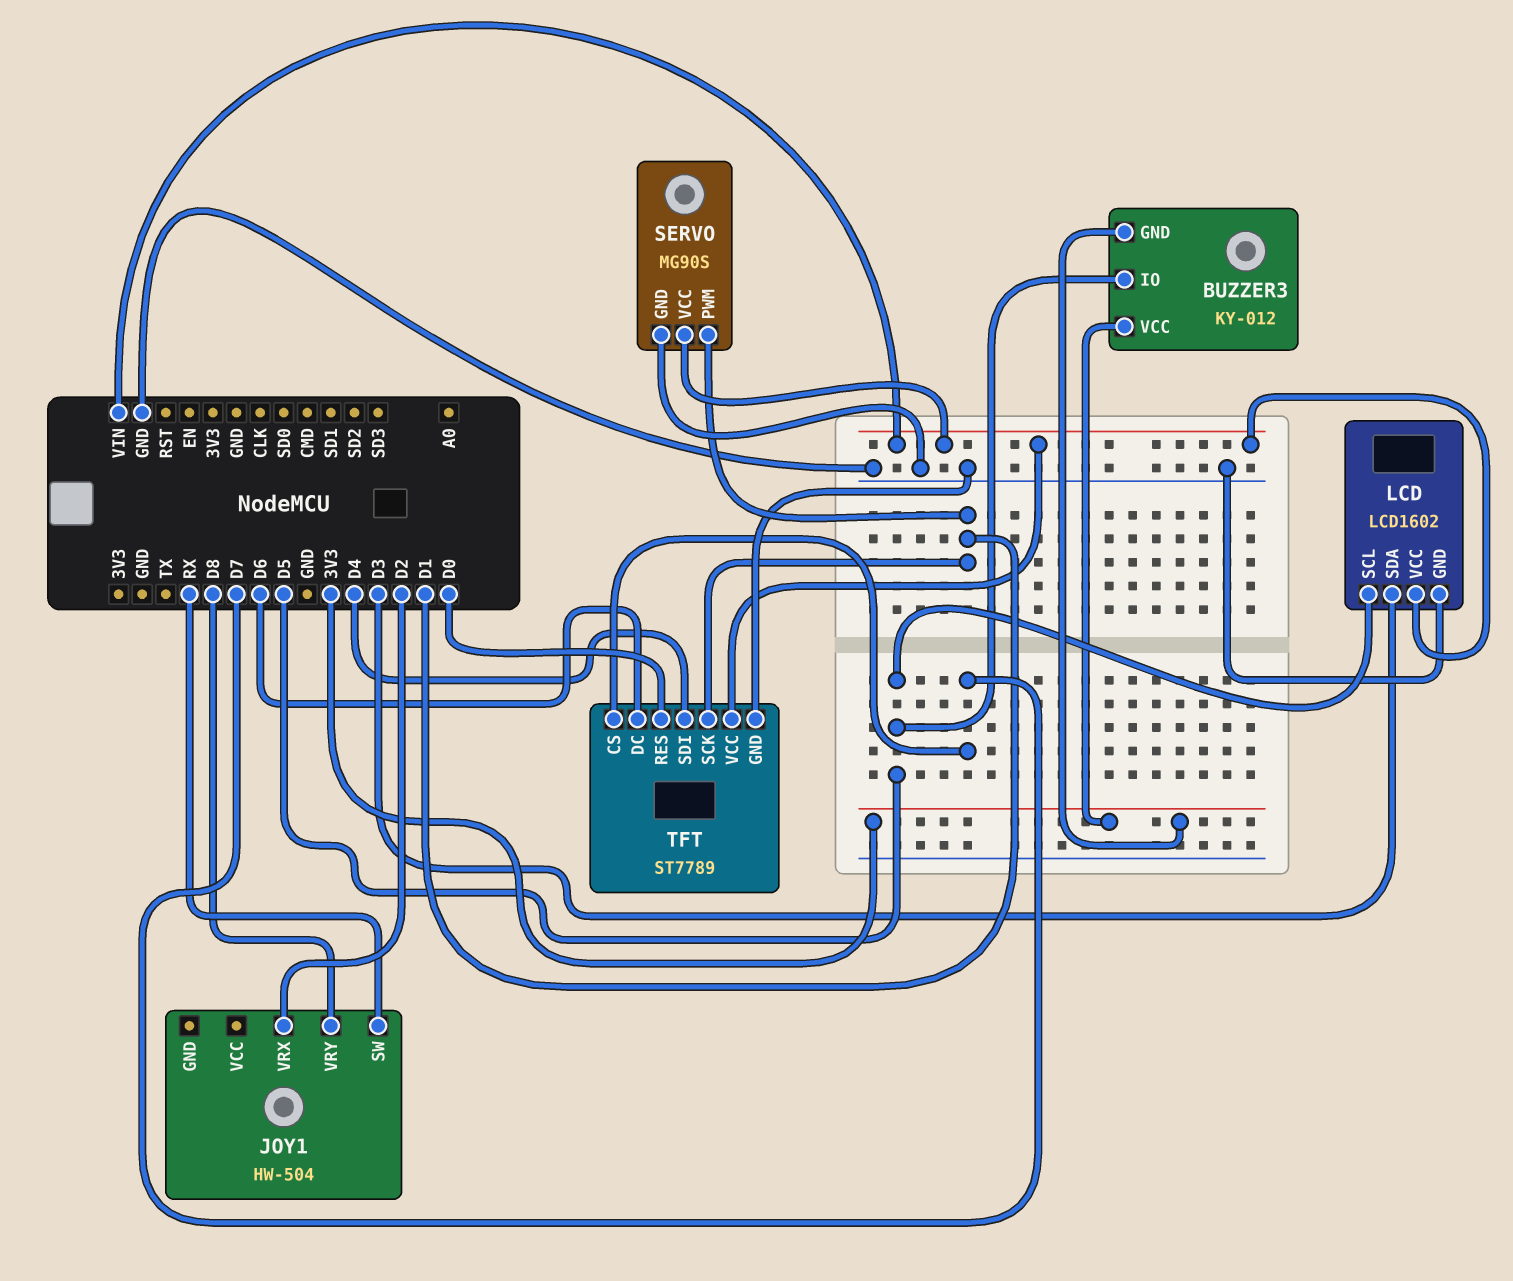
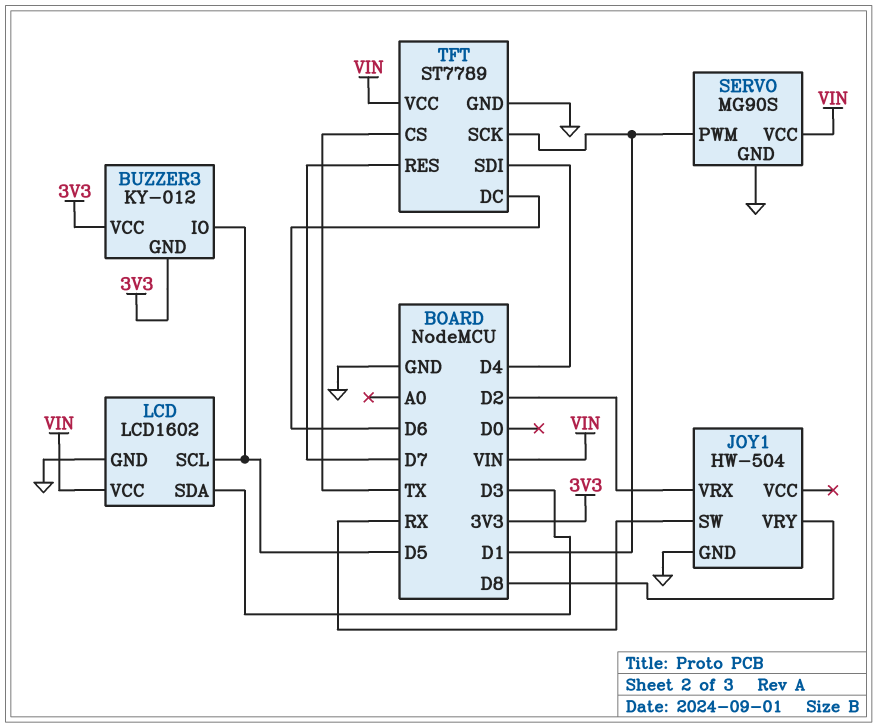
JOY1 pin GND: none -> GND
TFT pin CS: D7 -> TX
TFT pin RES: D0 -> D7

